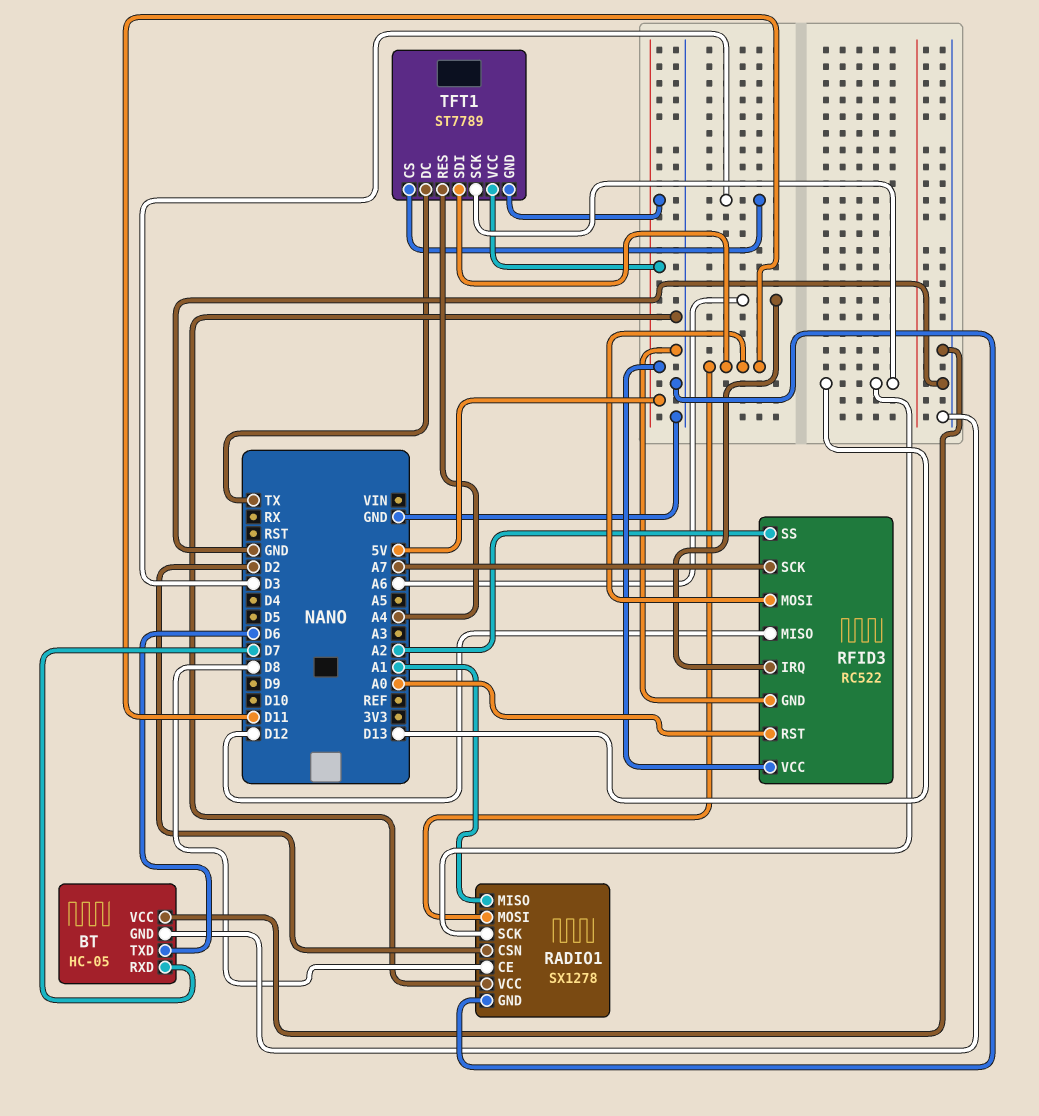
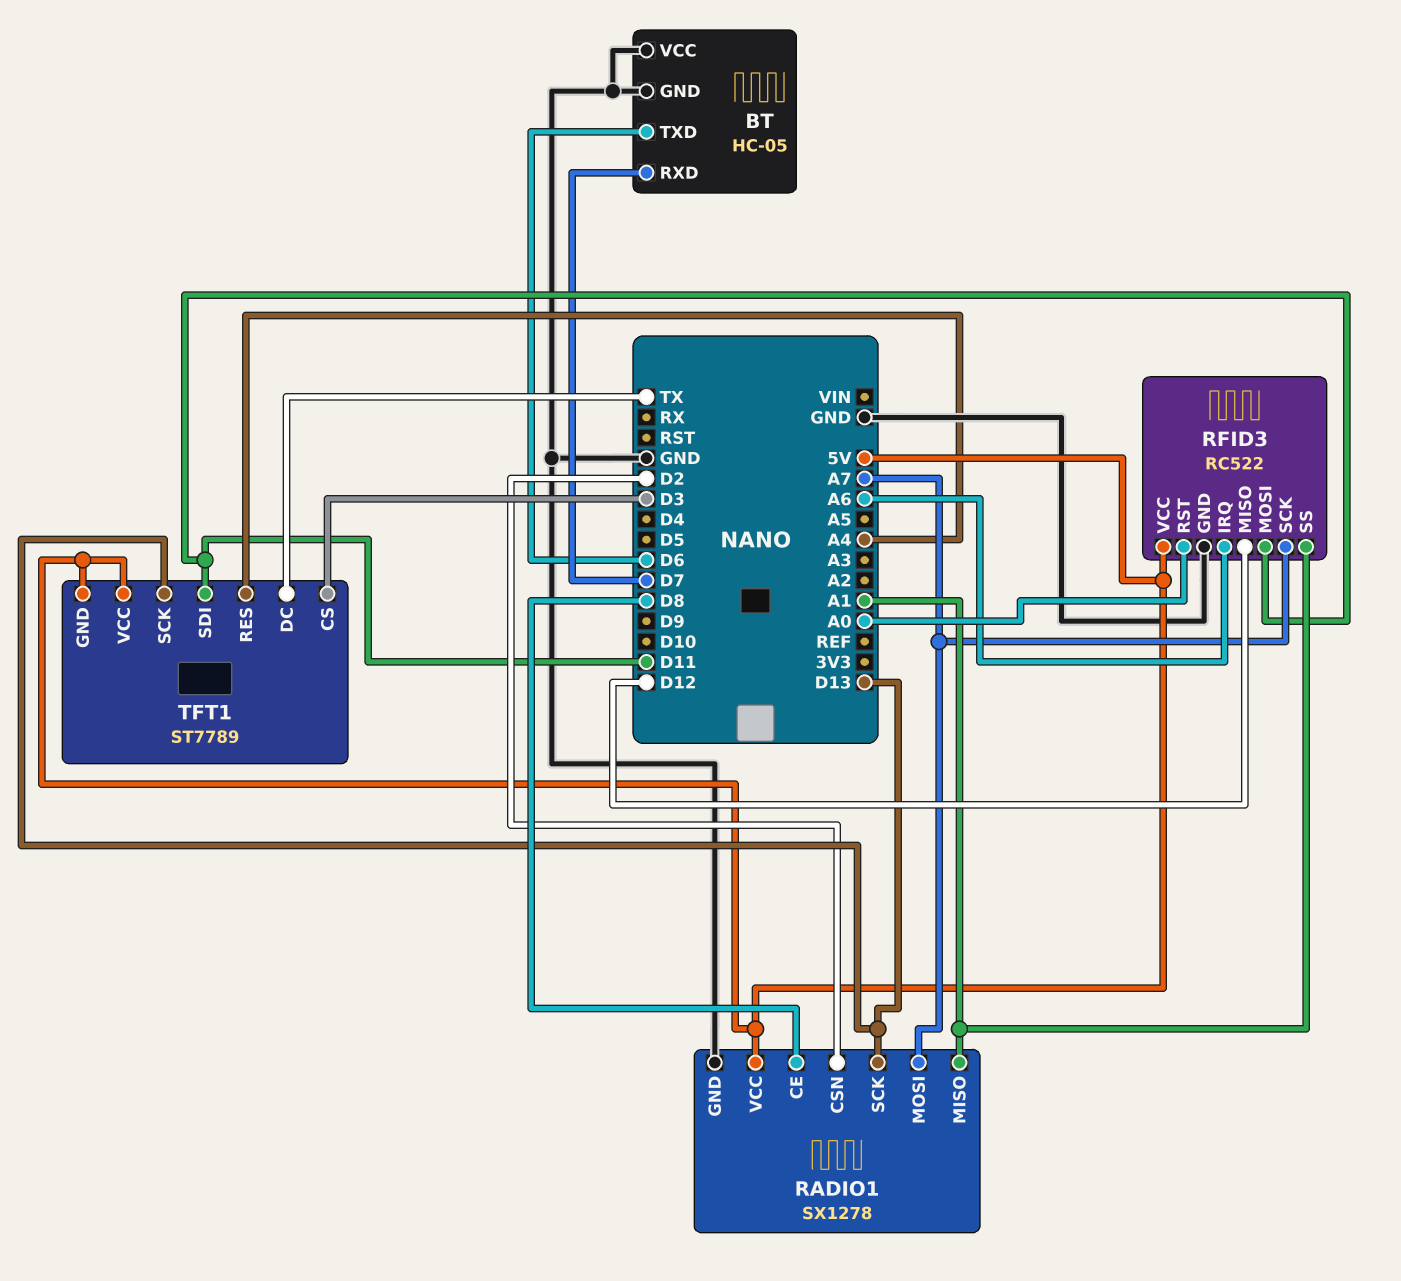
RADIO1 pin MOSI: D11 -> A7
RADIO1 pin VCC: GND -> 5V
RFID3 pin SS: A2 -> A1

